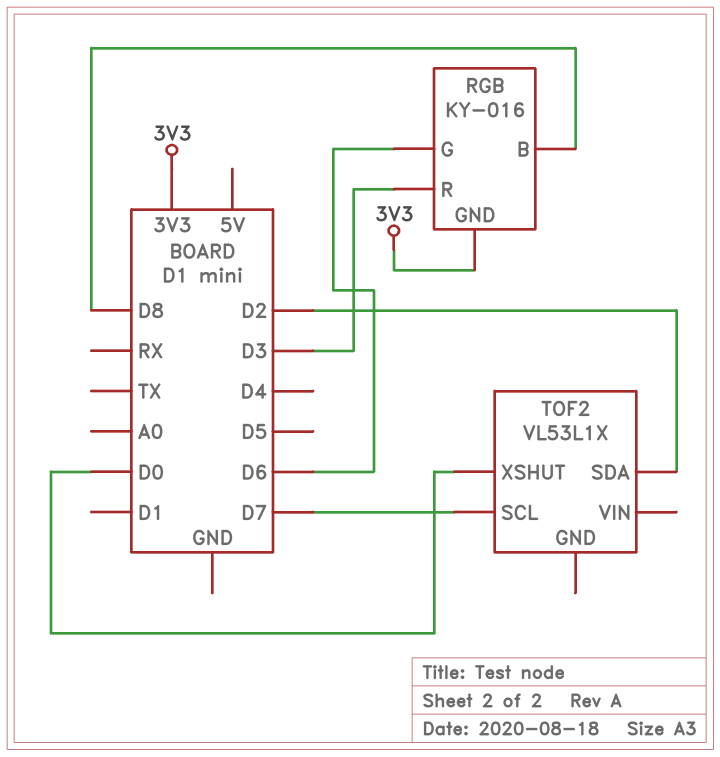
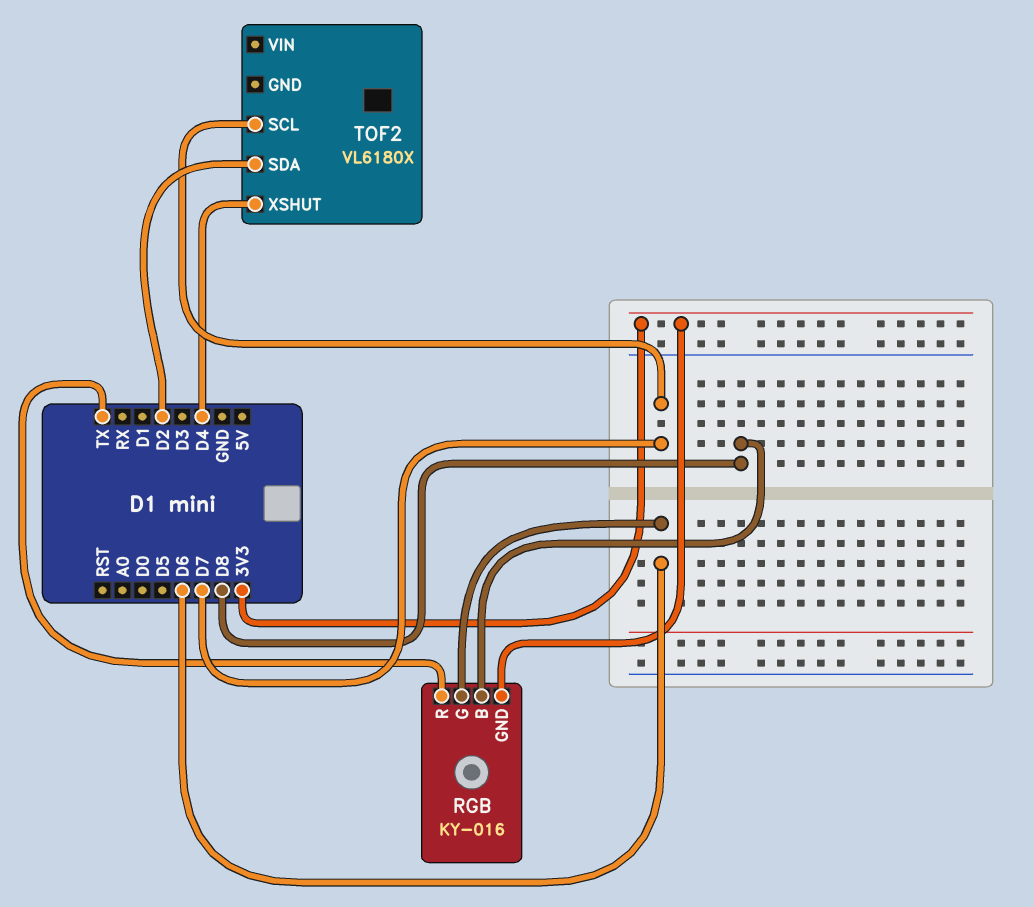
RGB pin R: D3 -> TX
TOF2: VL53L1X -> VL6180X
TOF2 pin XSHUT: D0 -> D4

